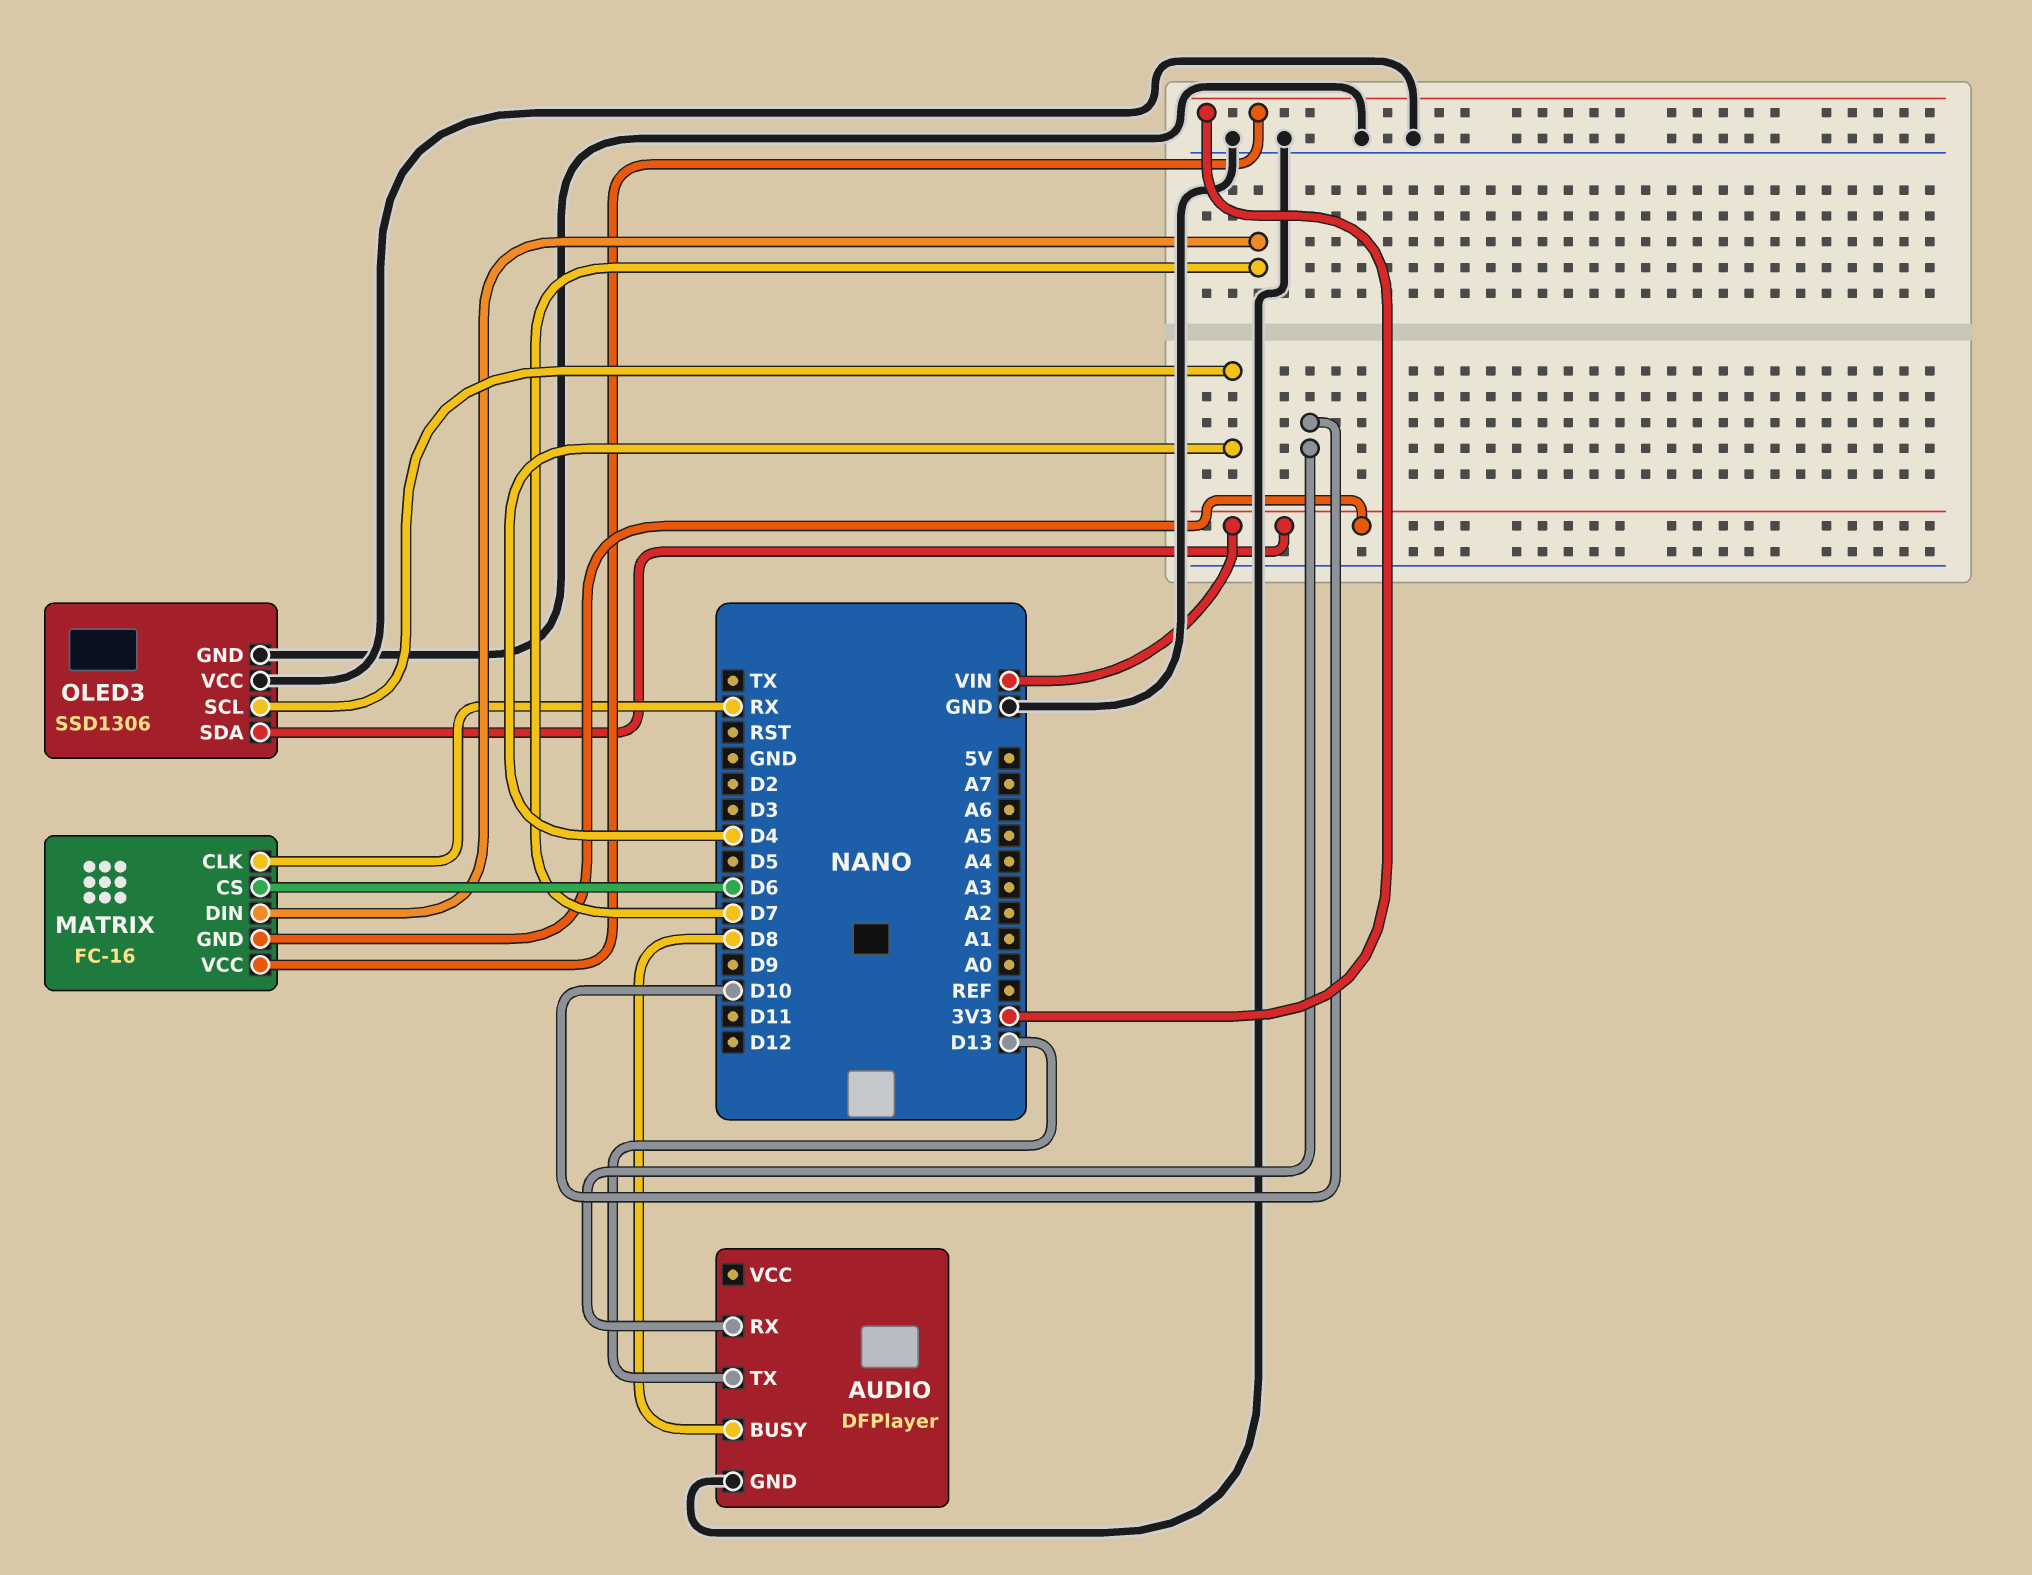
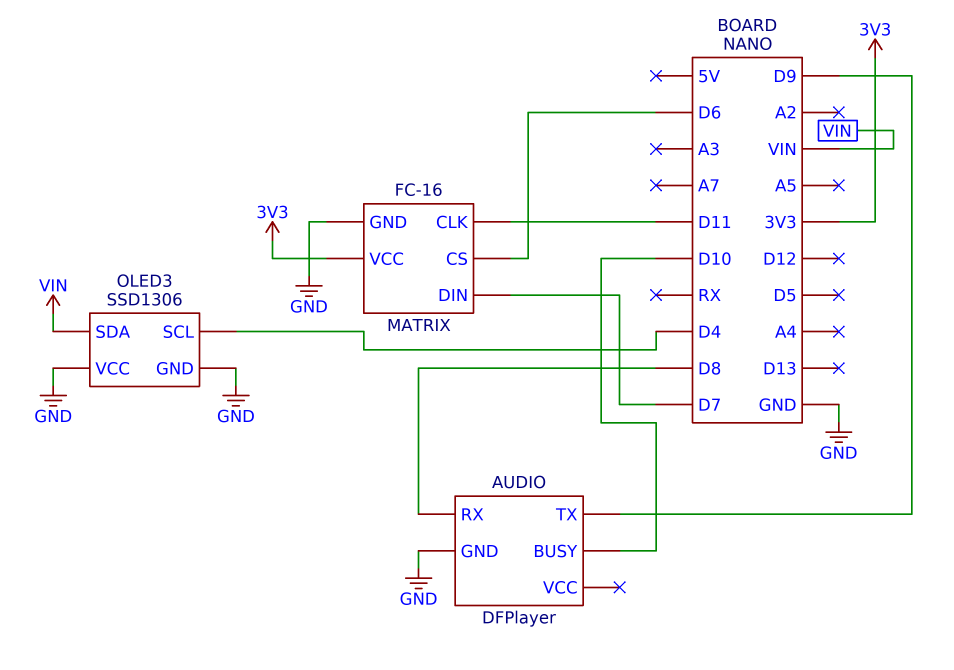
AUDIO pin BUSY: D8 -> D10
AUDIO pin RX: D10 -> D8
AUDIO pin TX: D13 -> D9
MATRIX pin CLK: RX -> D11
MATRIX pin GND: VIN -> GND

